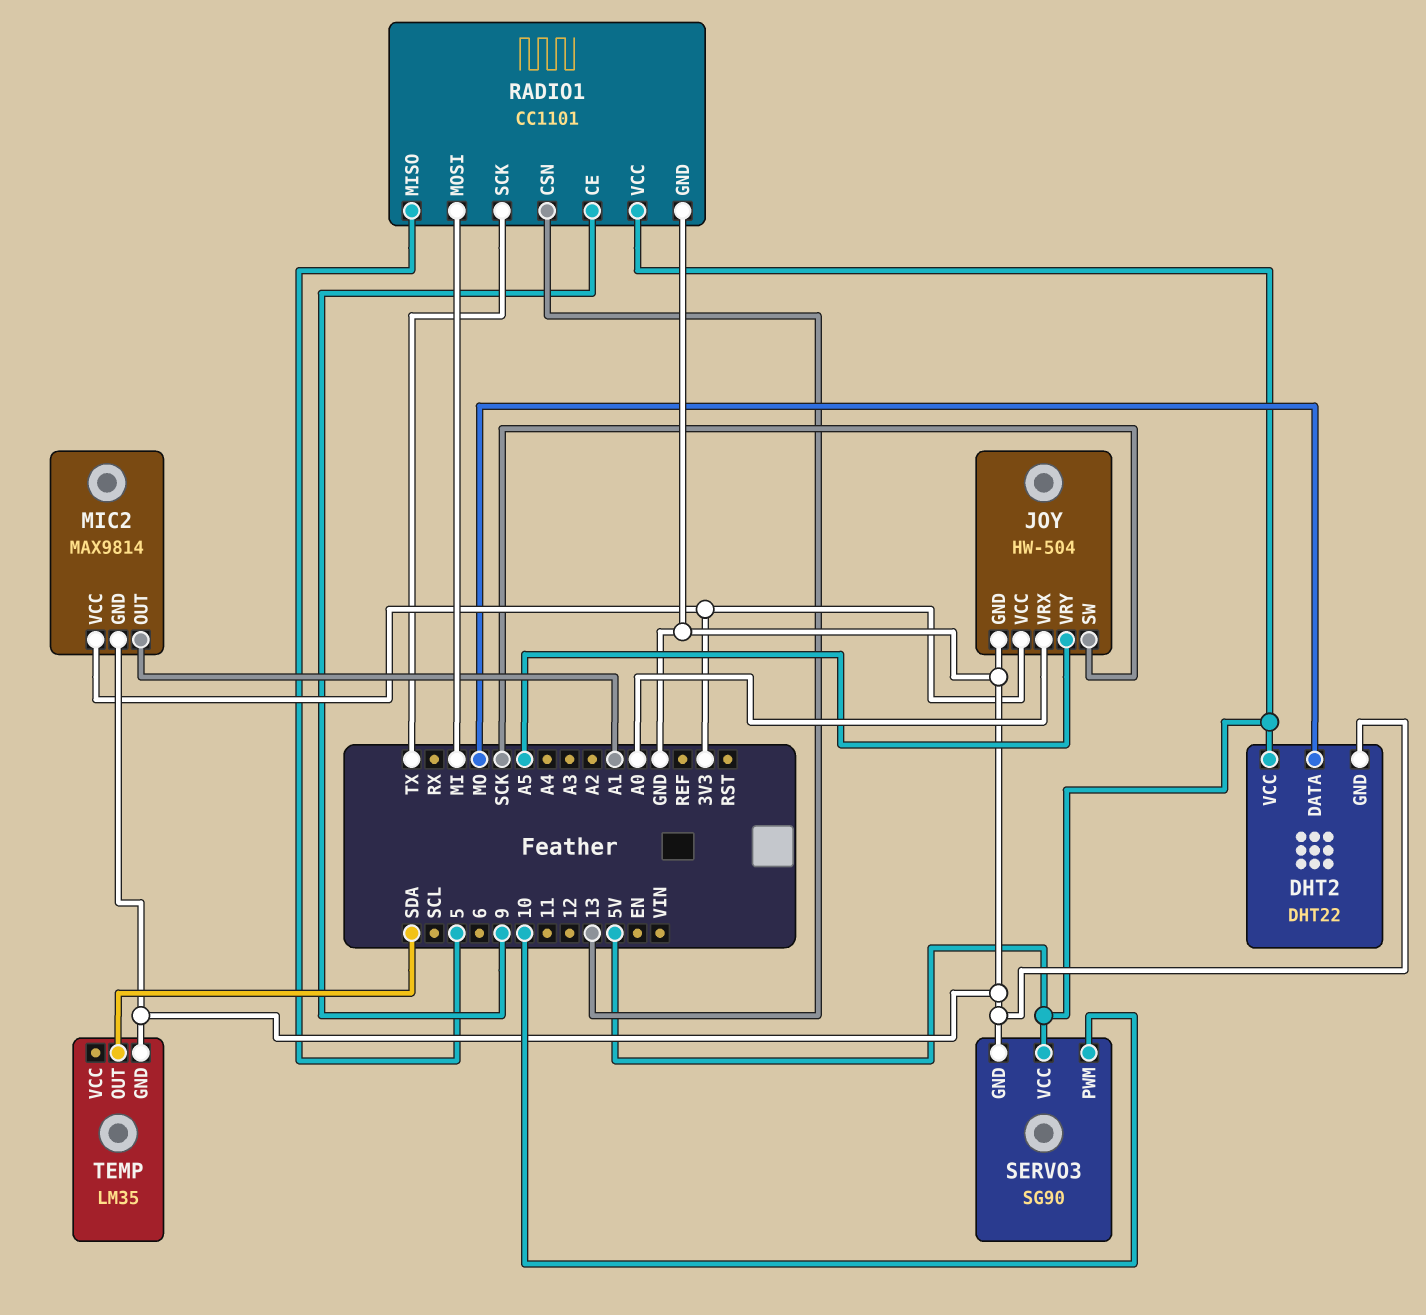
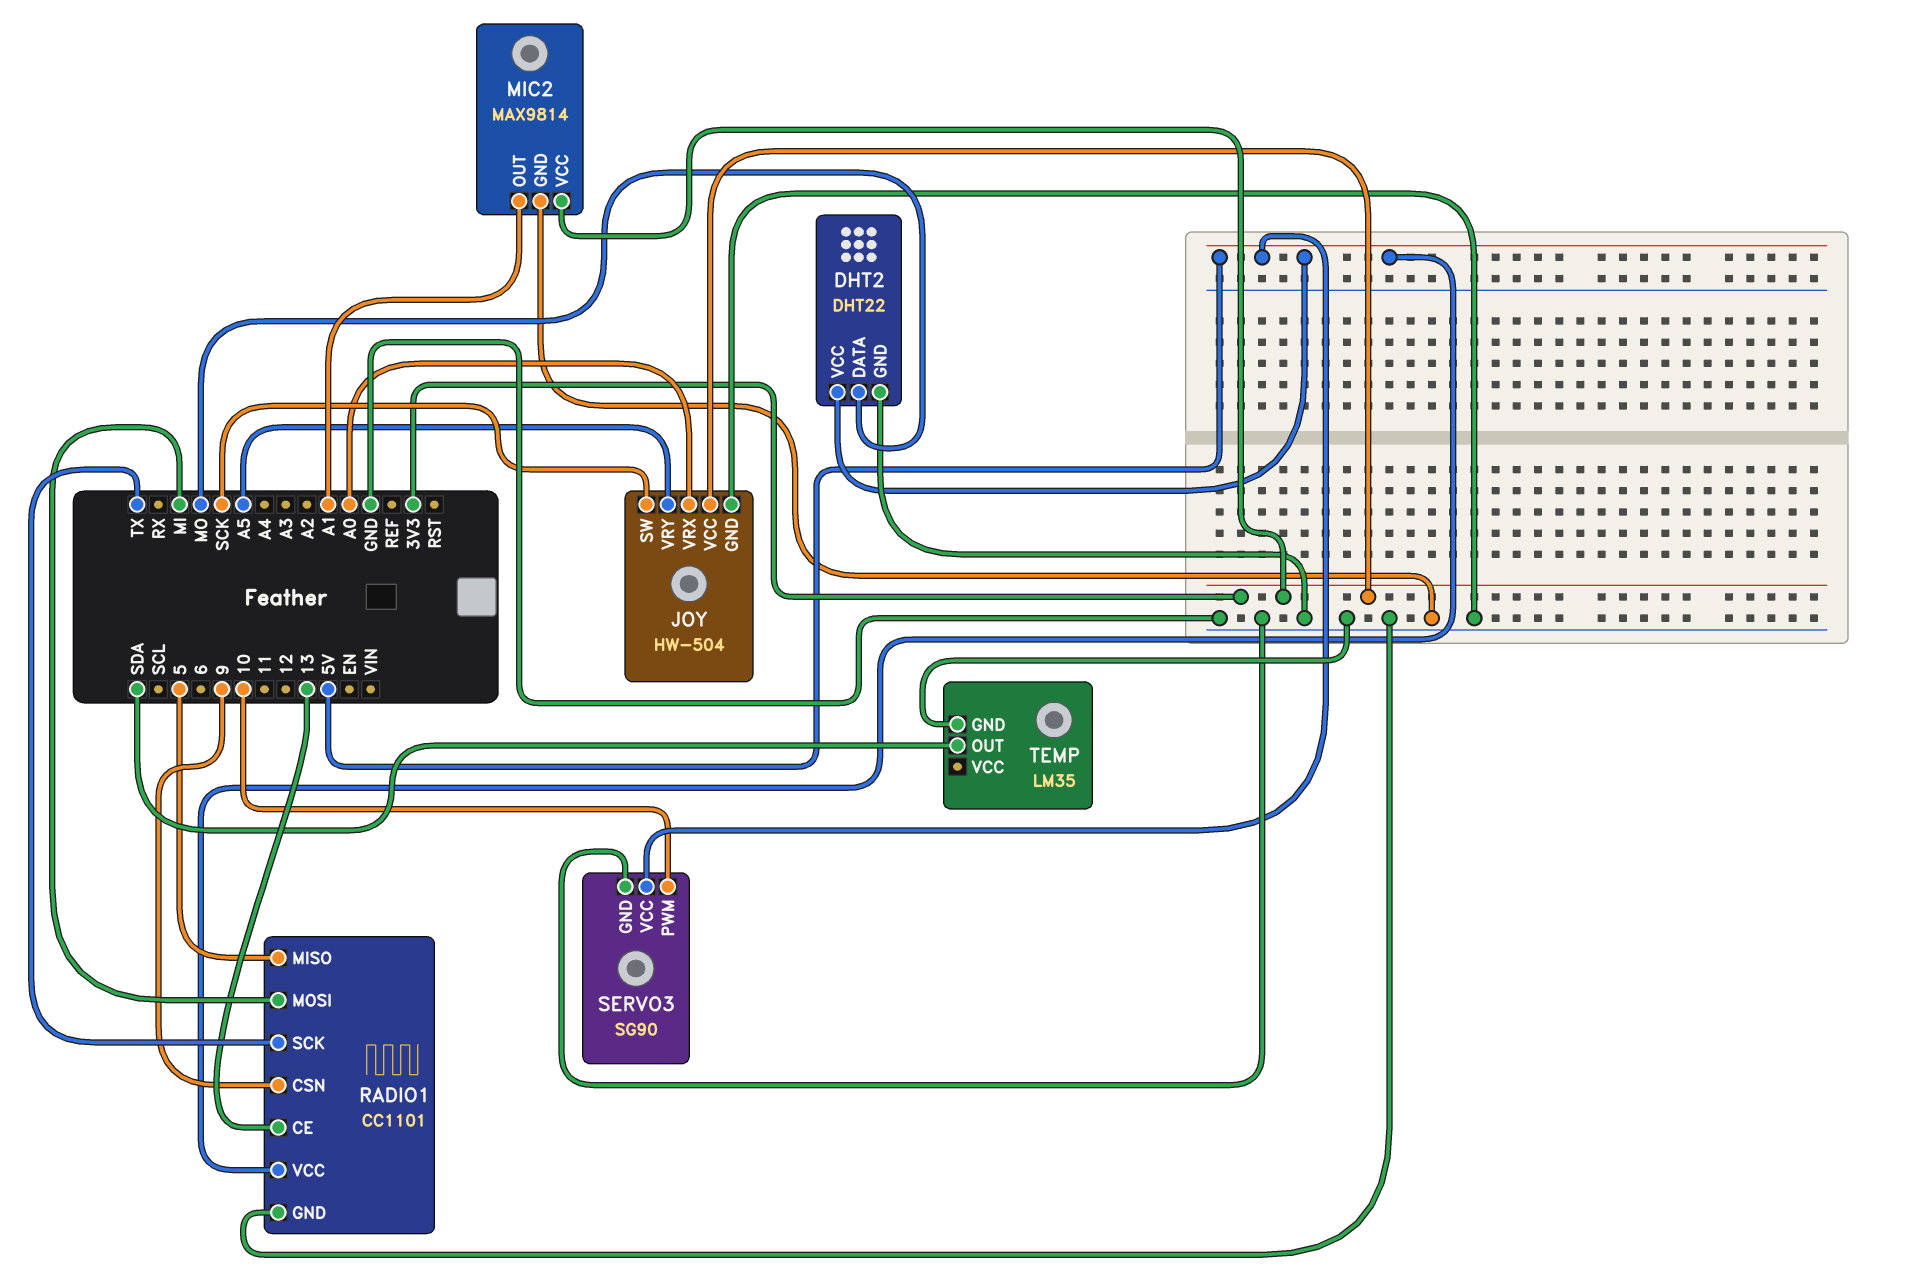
RADIO1 pin CE: 9 -> 13
RADIO1 pin CSN: 13 -> 9

